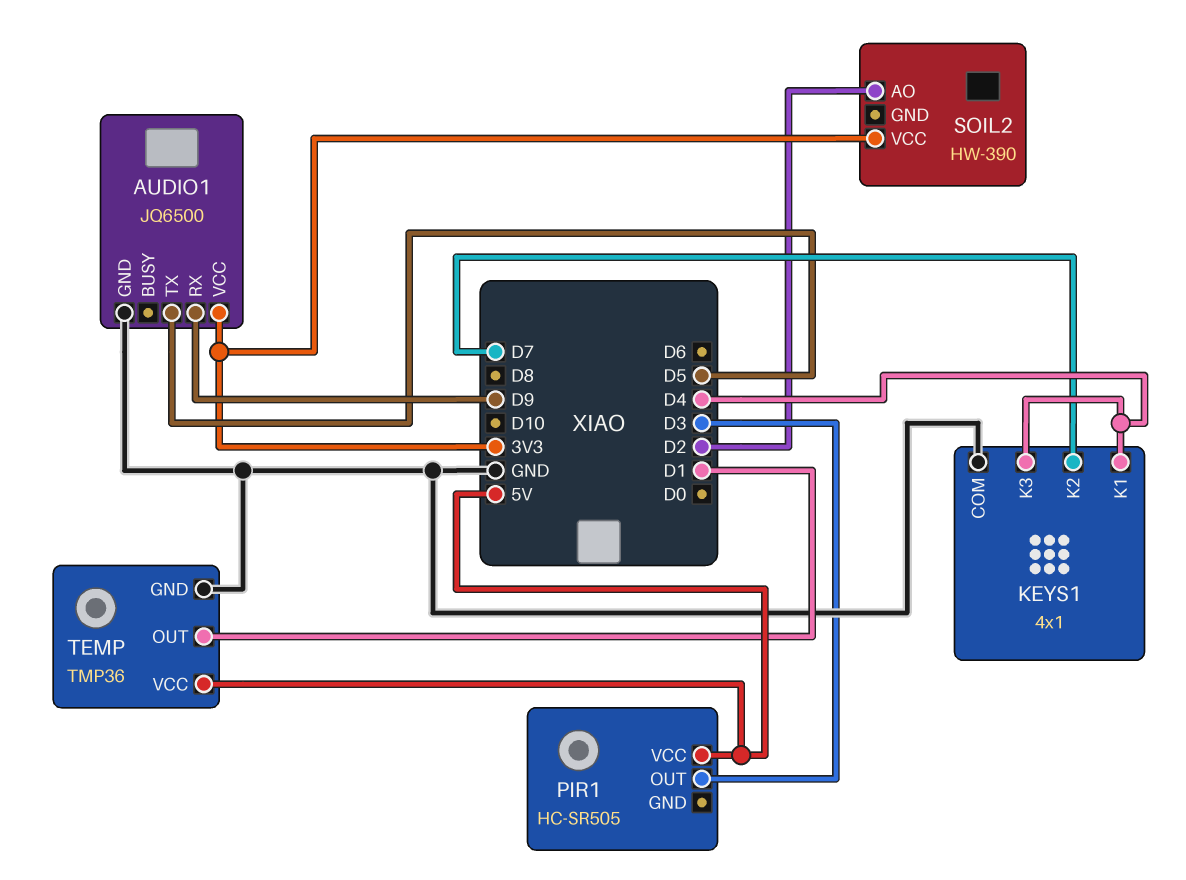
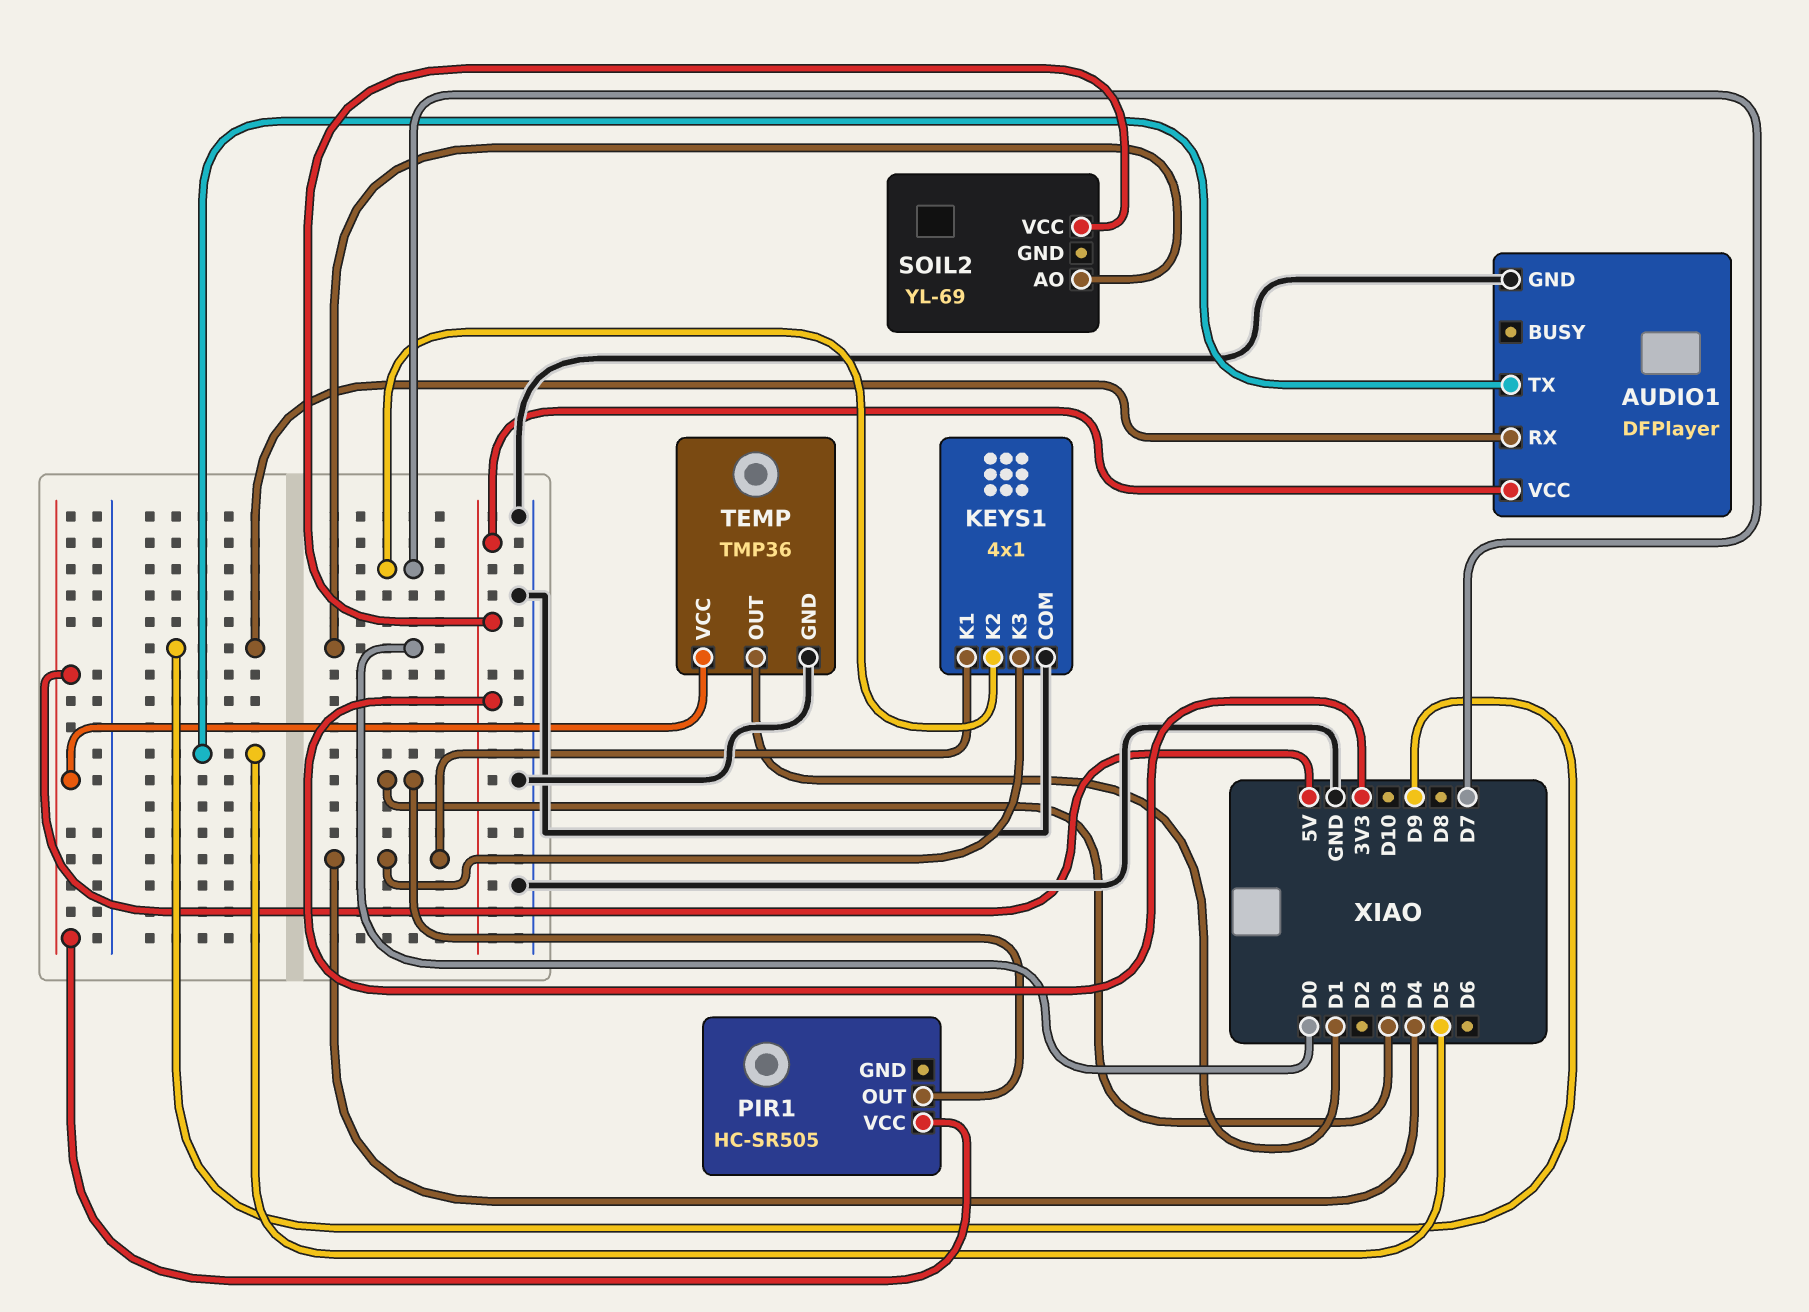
AUDIO1: JQ6500 -> DFPlayer
SOIL2: HW-390 -> YL-69
SOIL2 pin AO: D2 -> D0

